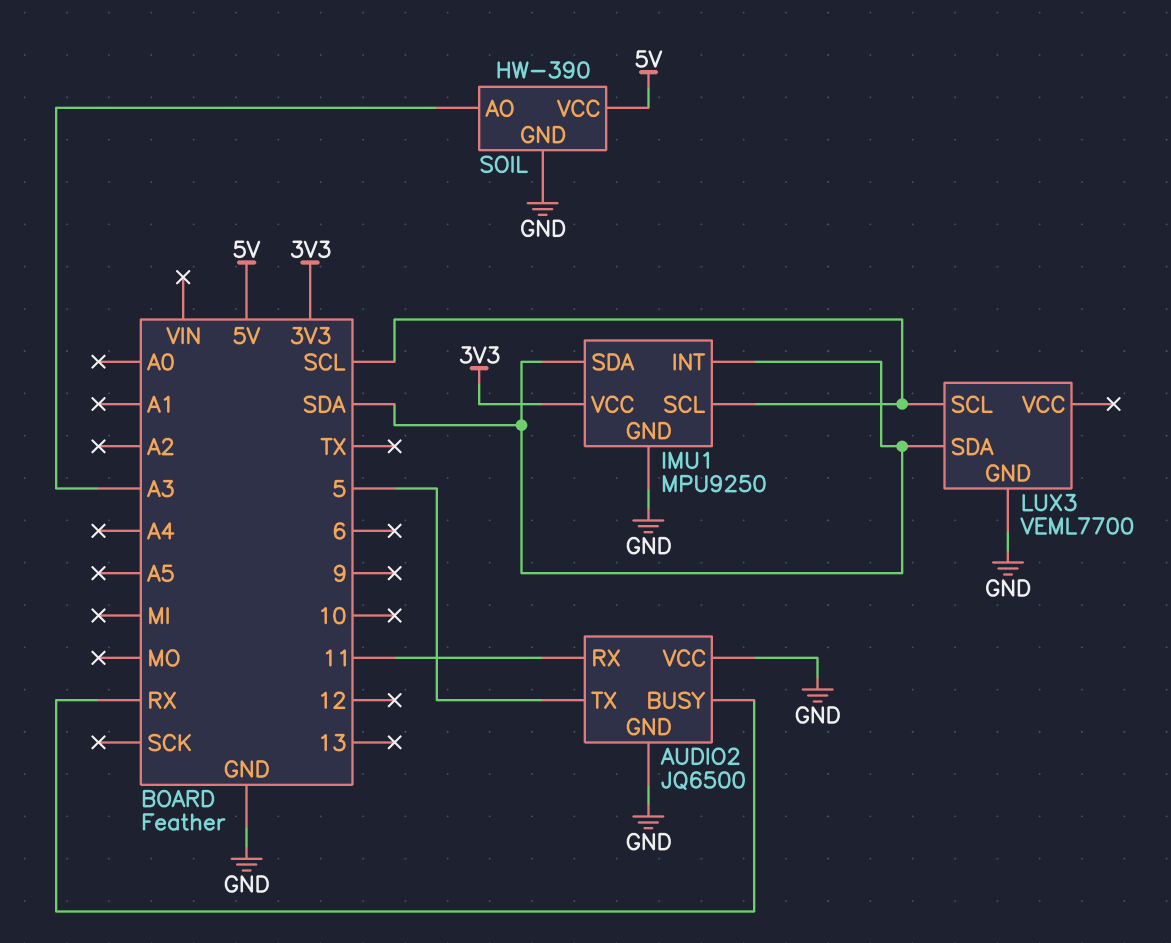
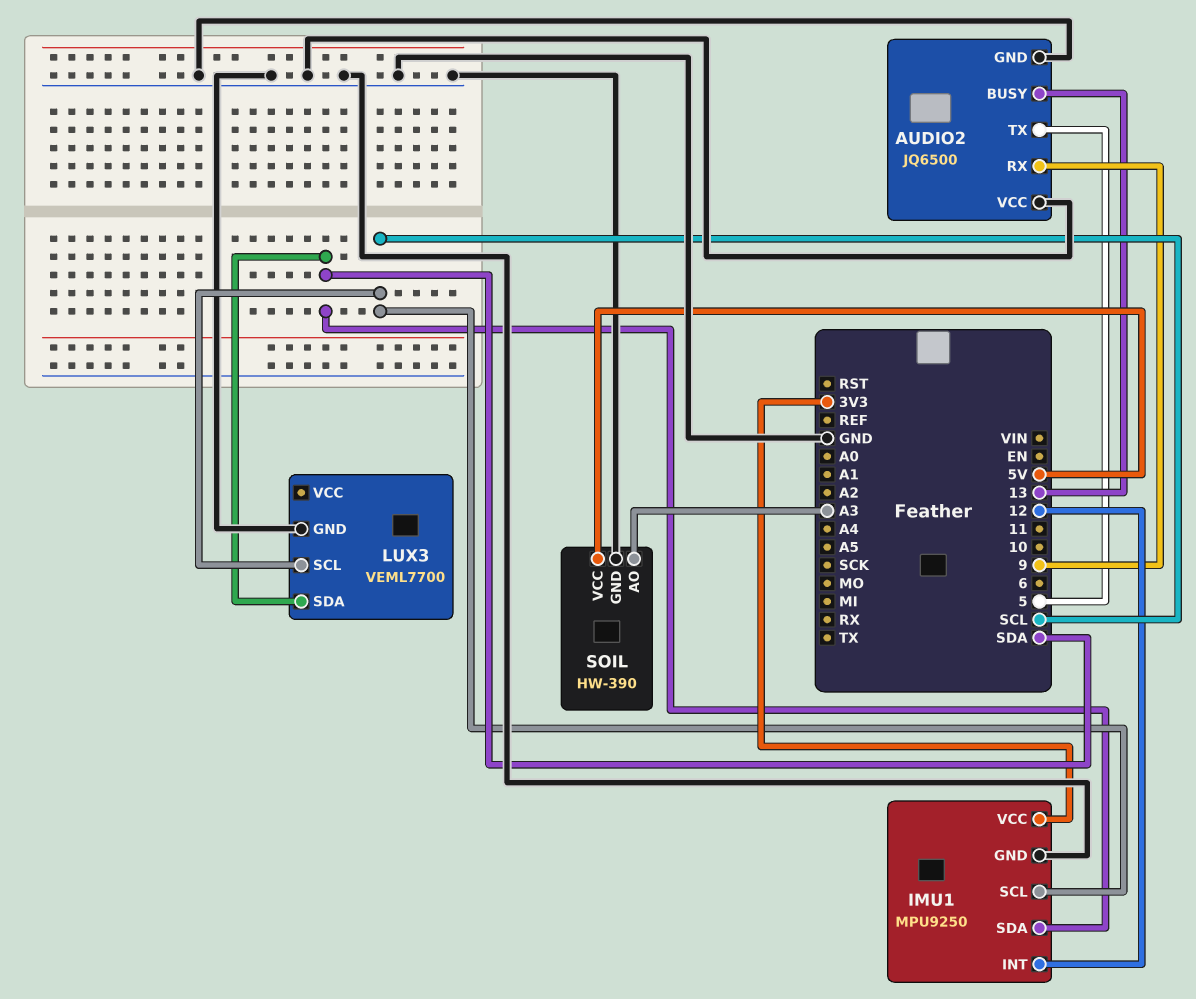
AUDIO2 pin BUSY: RX -> 13
AUDIO2 pin RX: 11 -> 9
IMU1 pin INT: SDA -> 12

